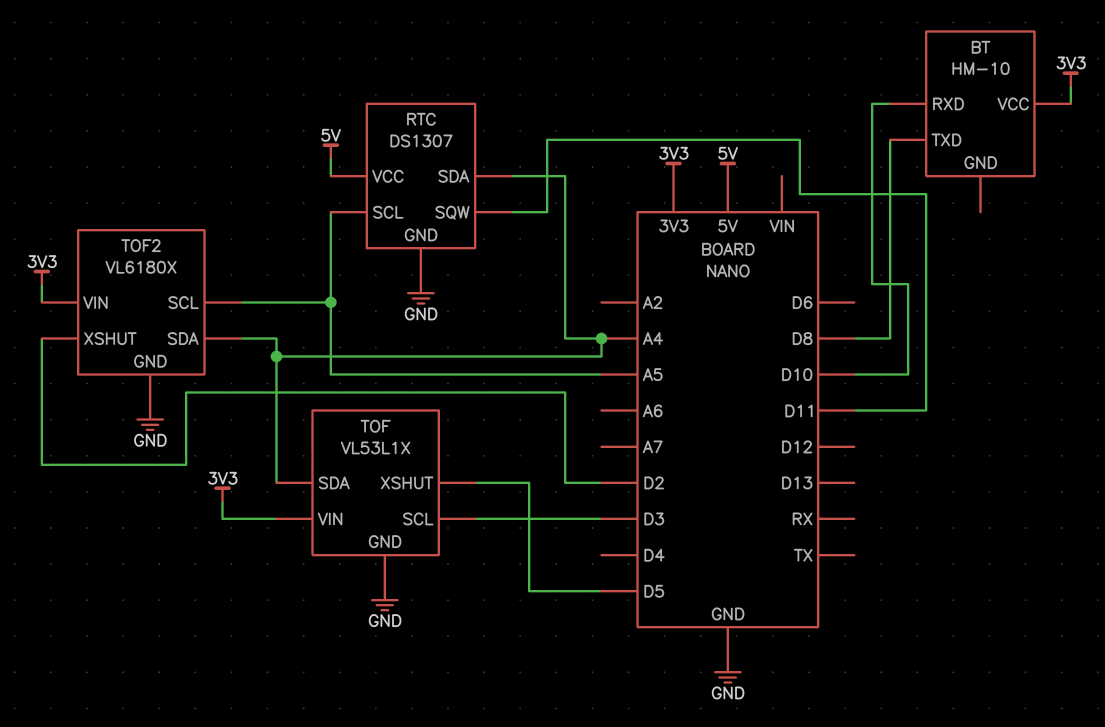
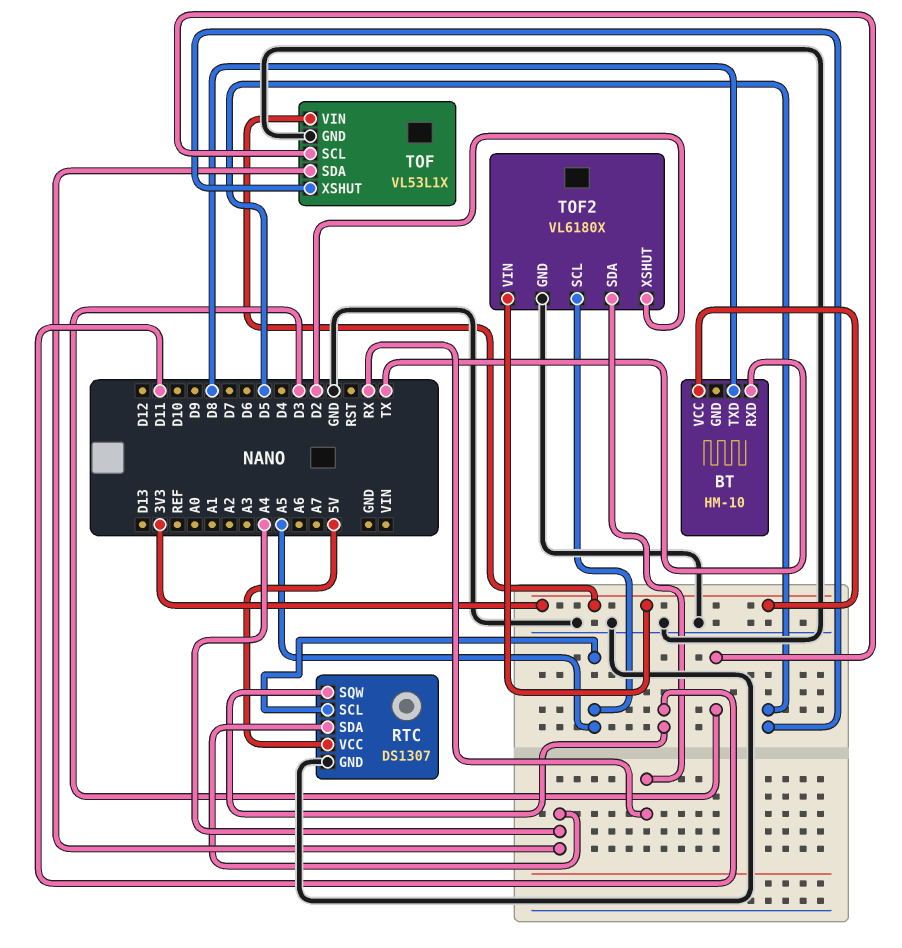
BT pin RXD: D10 -> TX
TOF2 pin SDA: A4 -> RX

